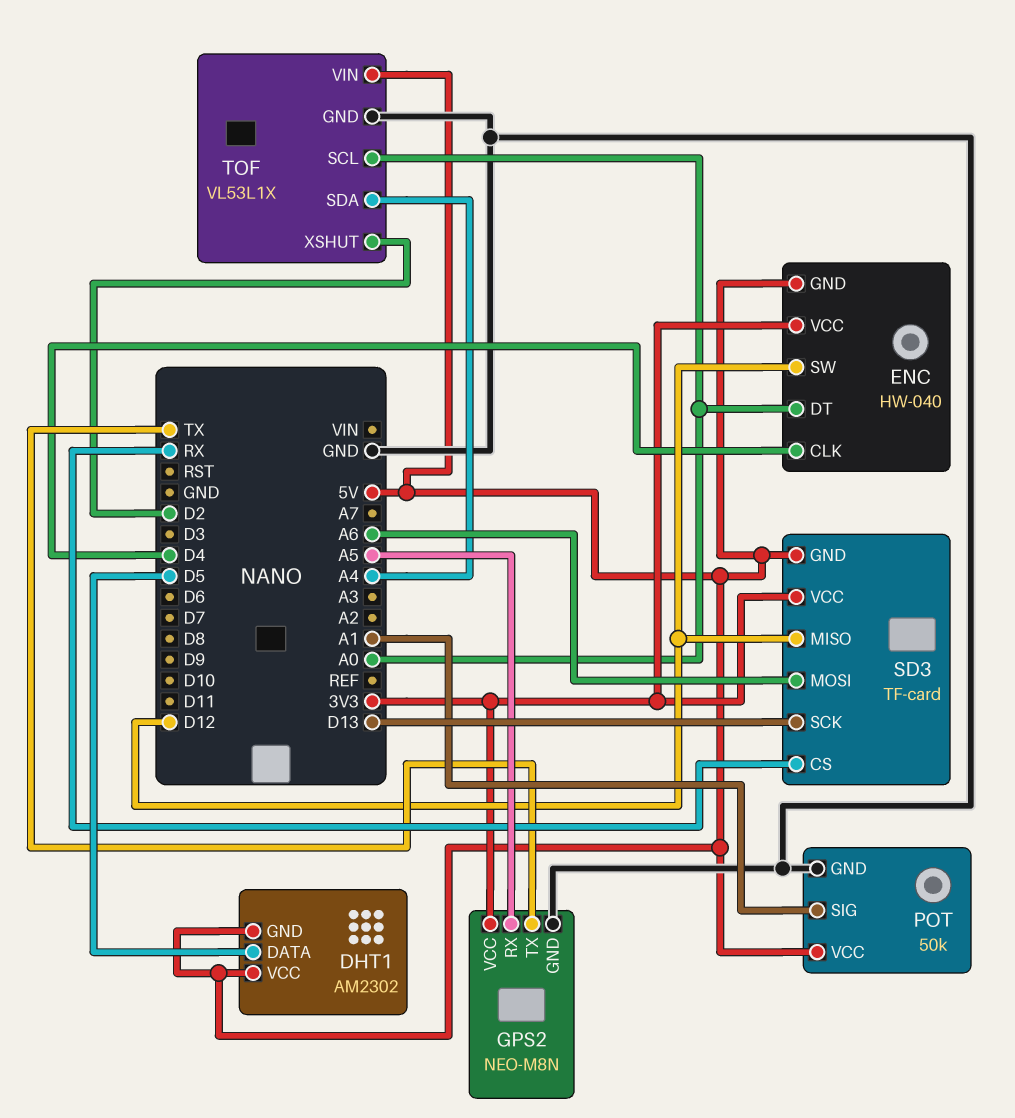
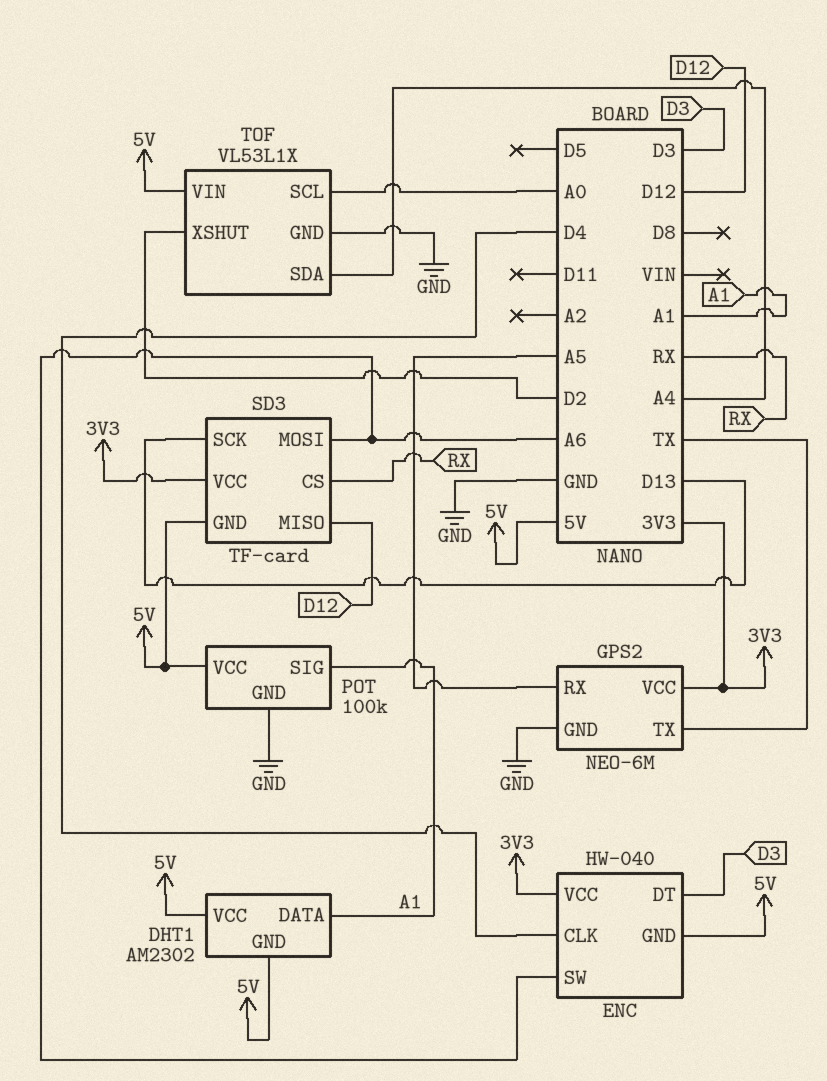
DHT1 pin DATA: D5 -> A1
ENC pin DT: A0 -> D3
ENC pin SW: D12 -> A6
GPS2: NEO-M8N -> NEO-6M
POT: 50k -> 100k

